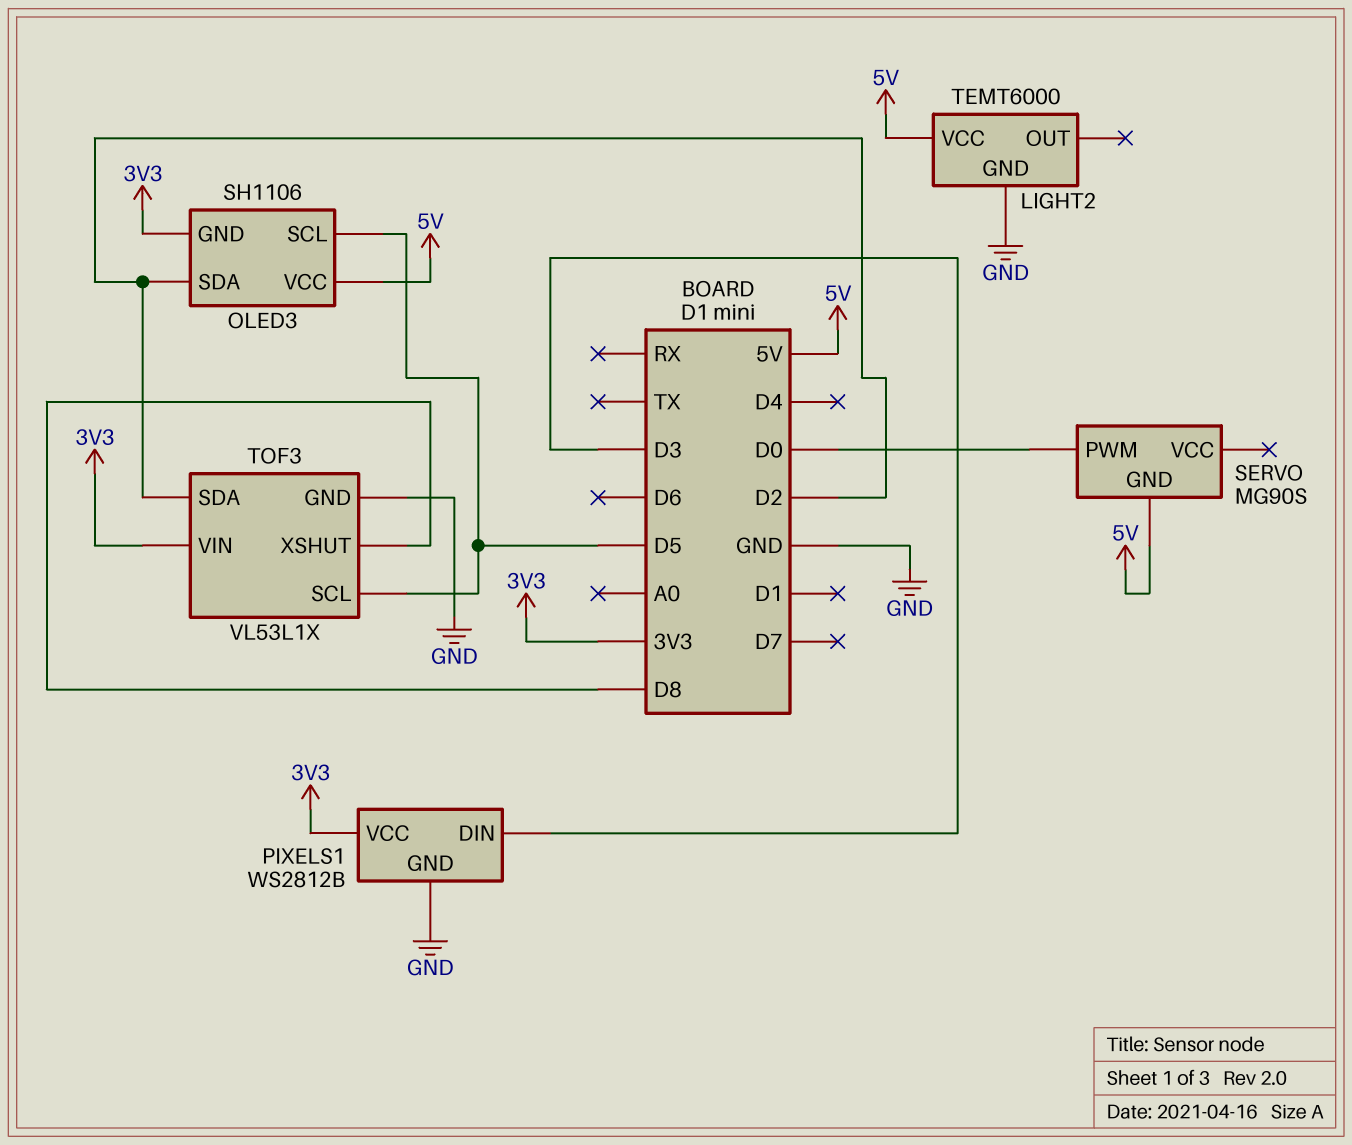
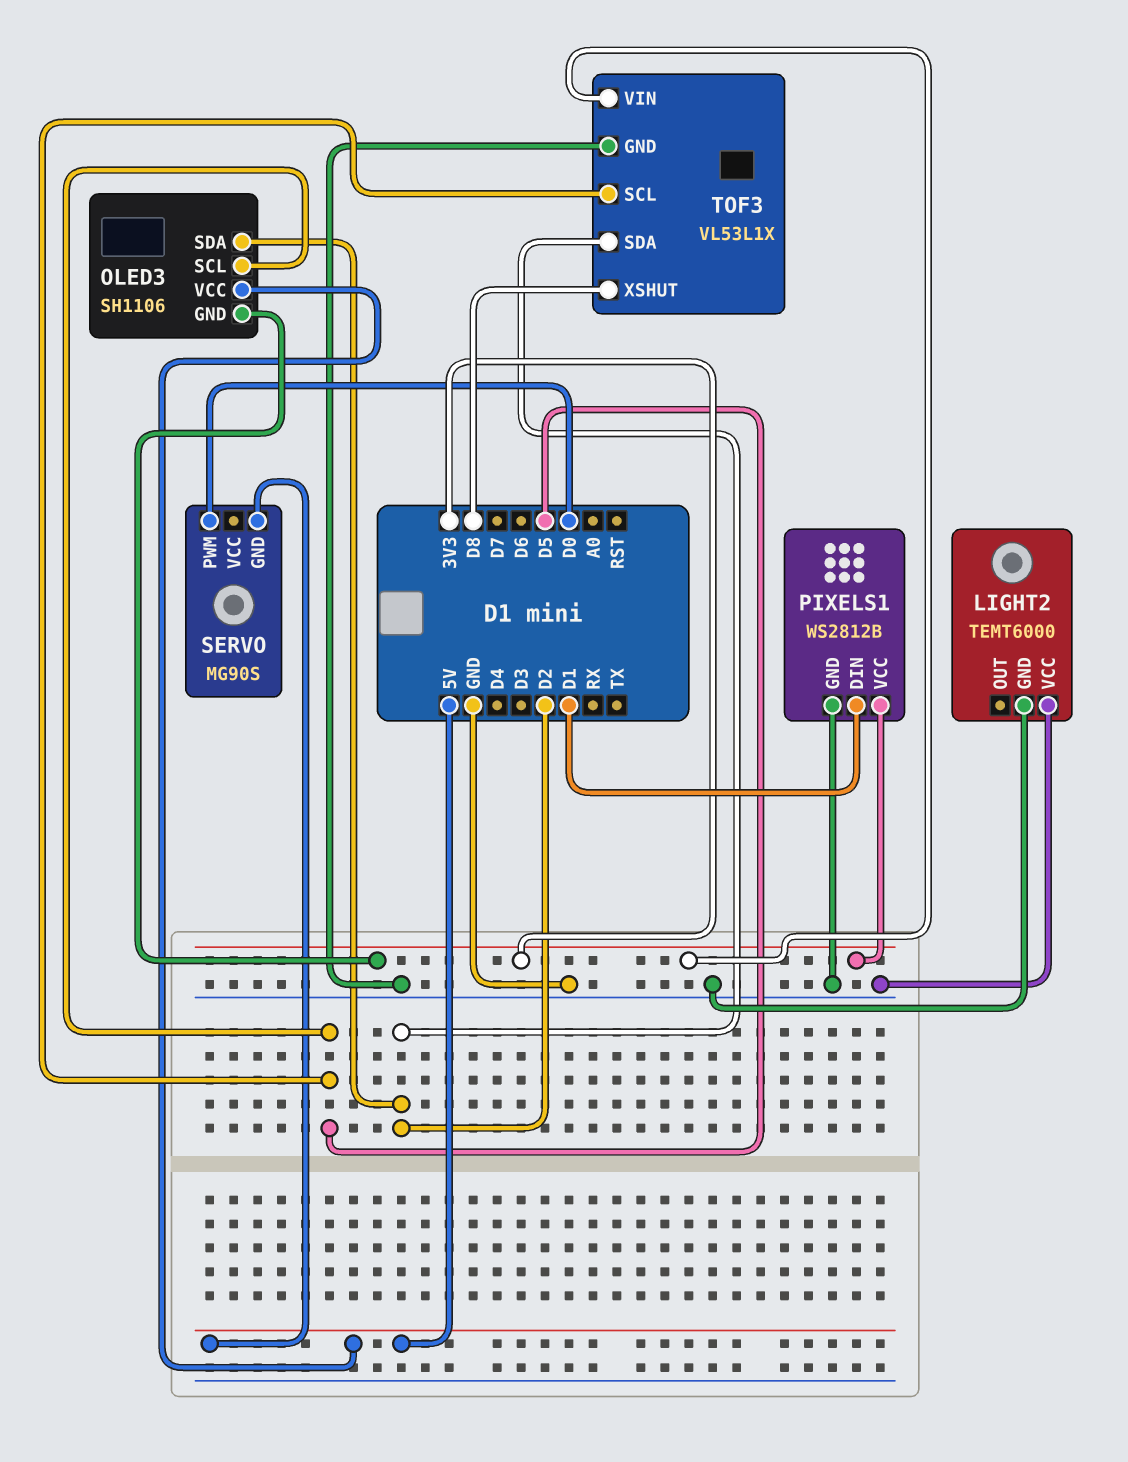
LIGHT2 pin VCC: 5V -> GND
PIXELS1 pin DIN: D3 -> D1

